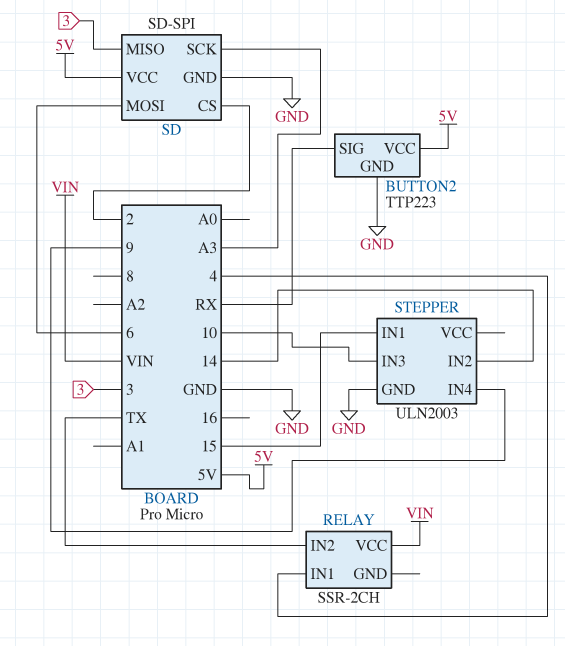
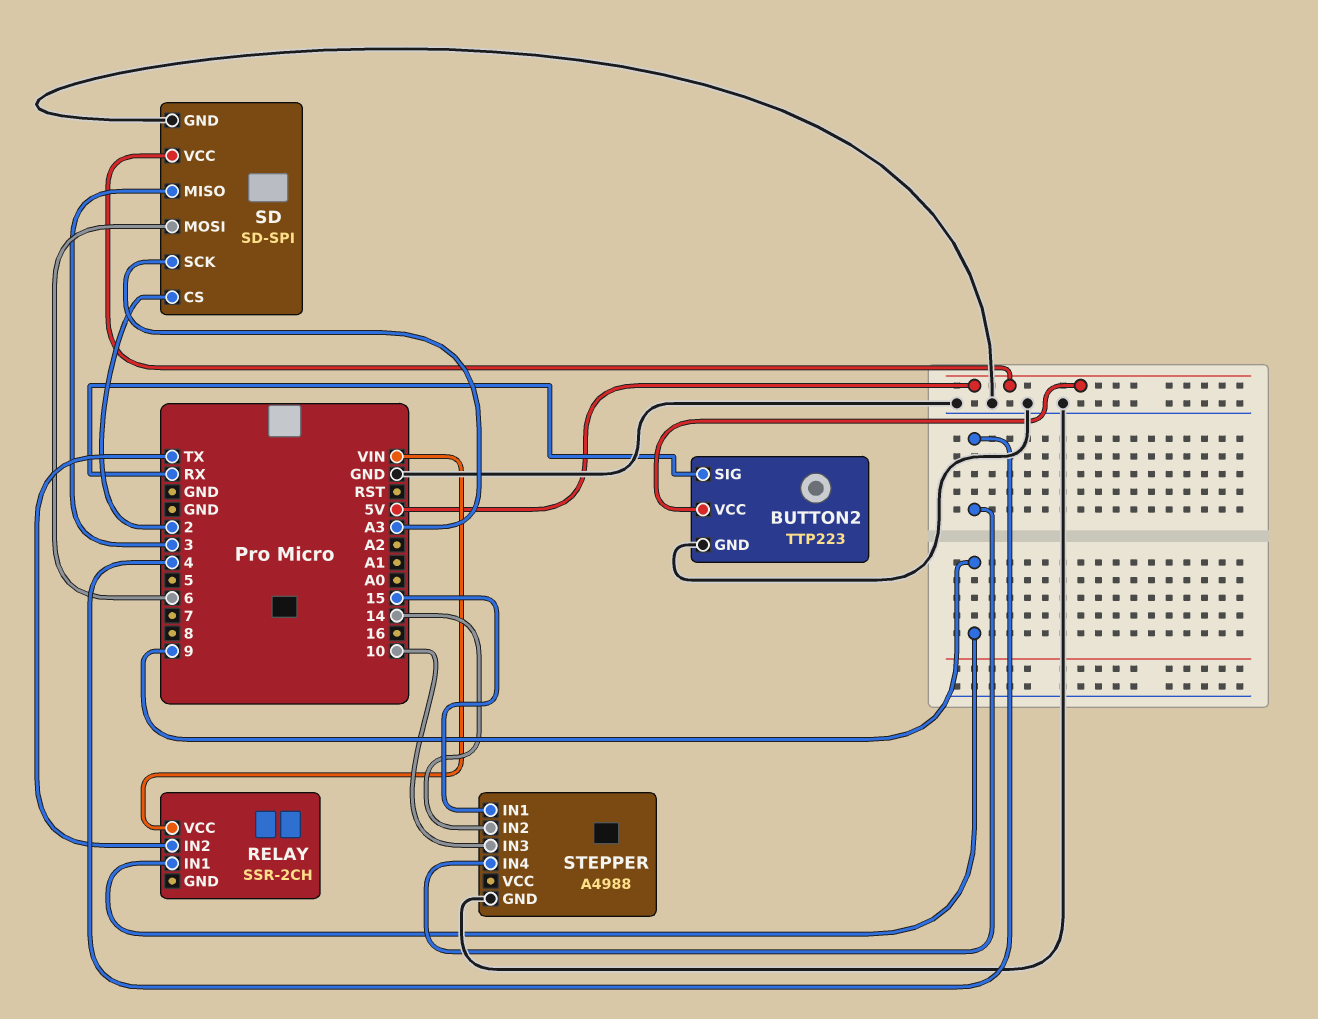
RELAY pin IN1: 4 -> 9
STEPPER: ULN2003 -> A4988
STEPPER pin IN4: 9 -> 4

